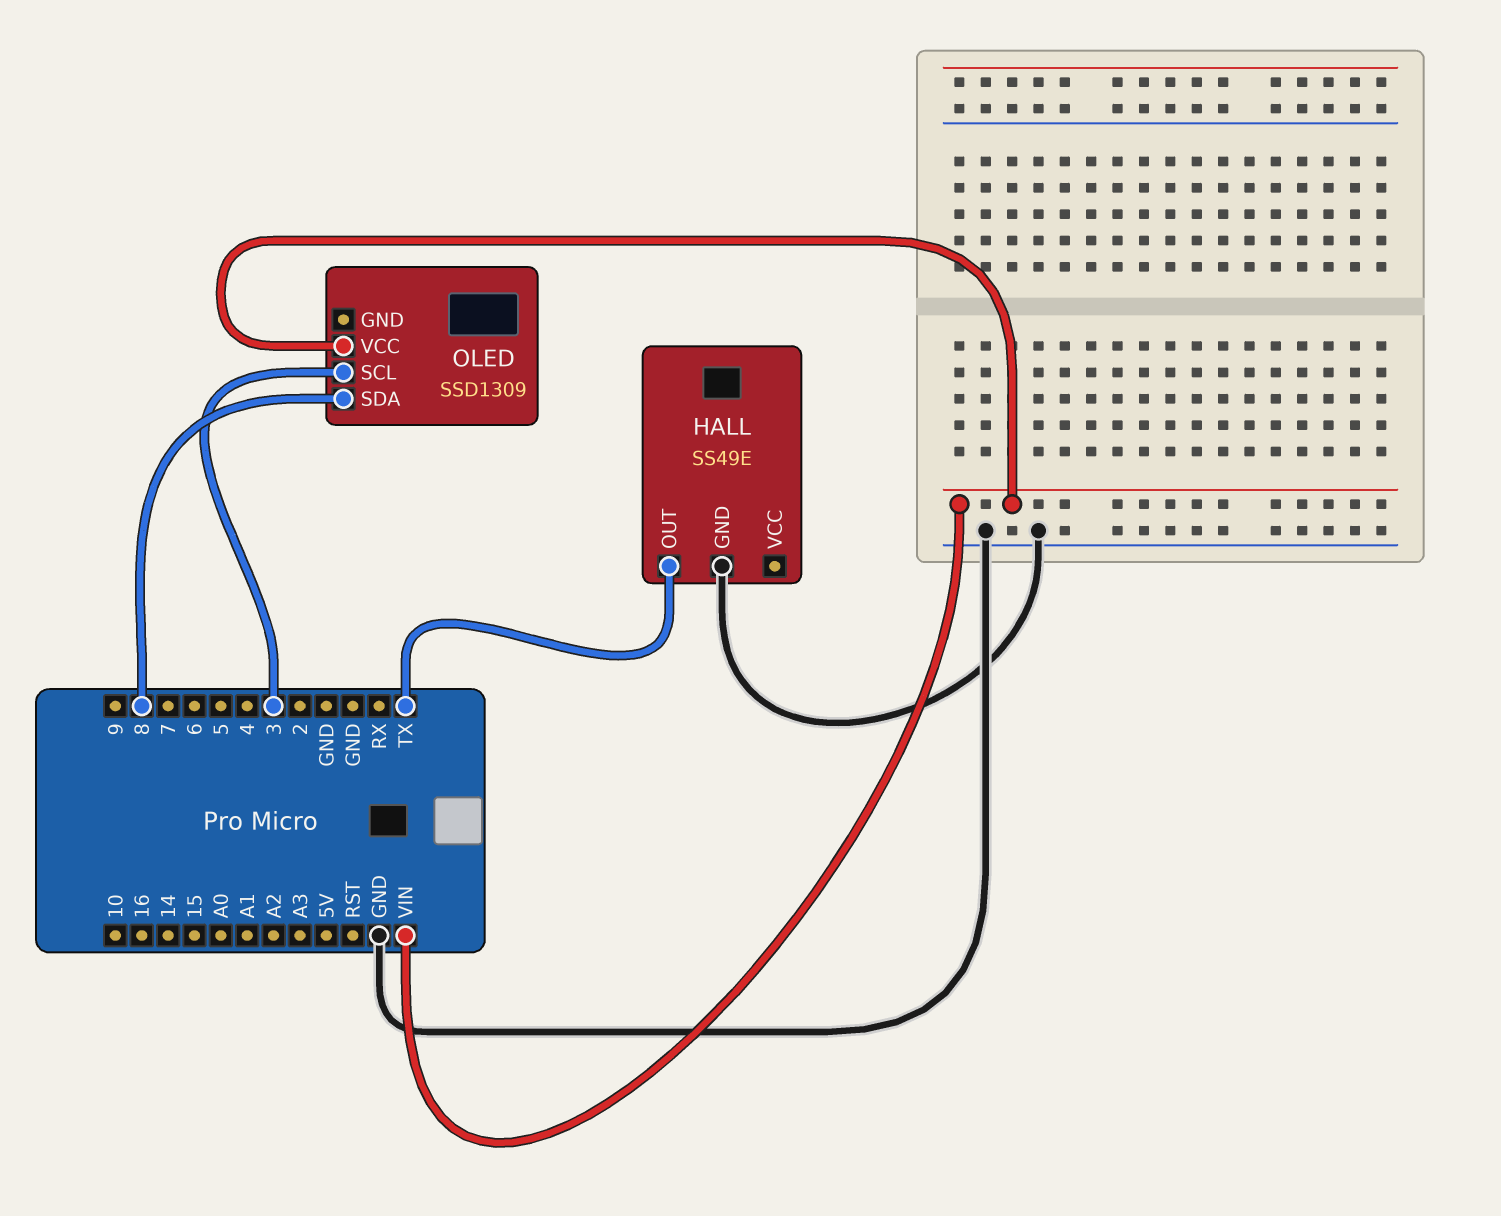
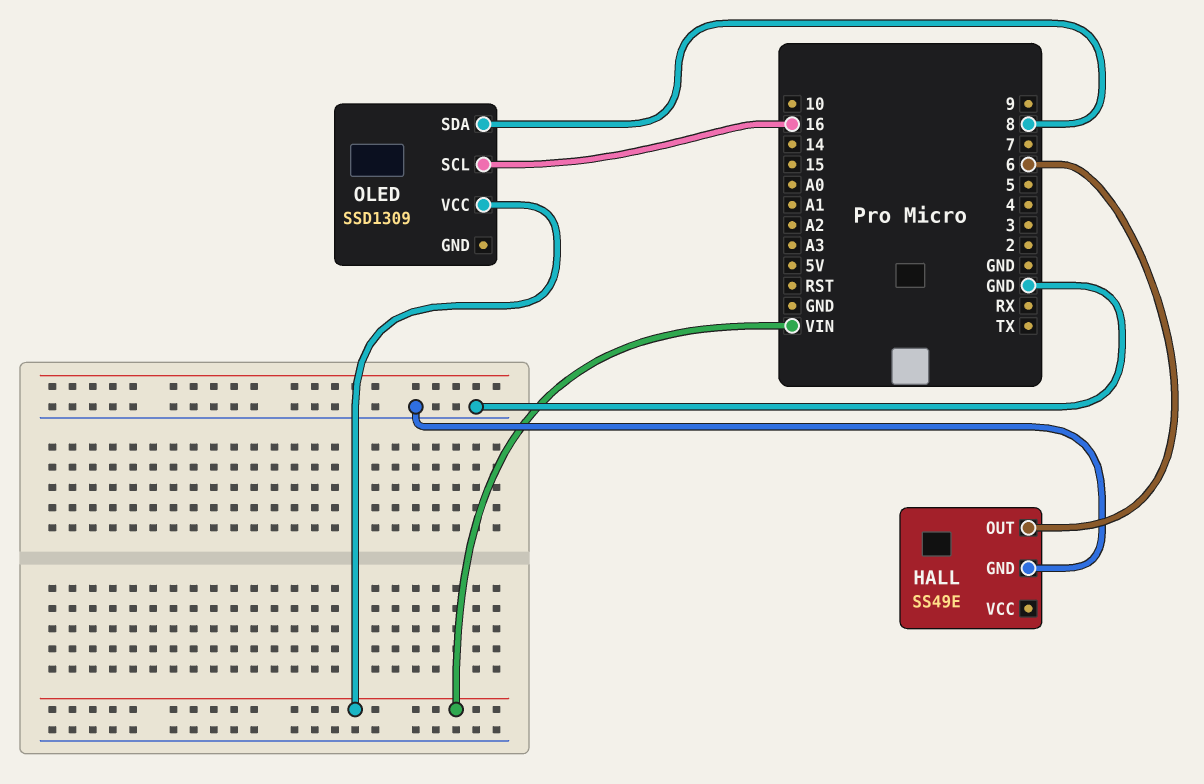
HALL pin OUT: TX -> 6
OLED pin SCL: 3 -> 16

